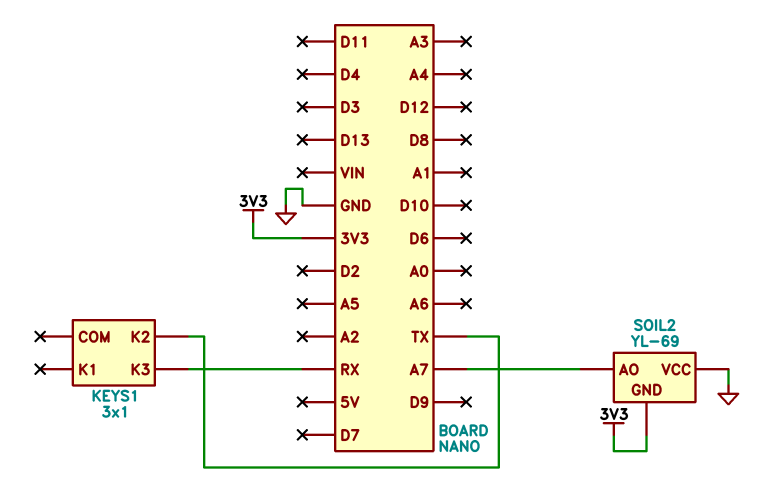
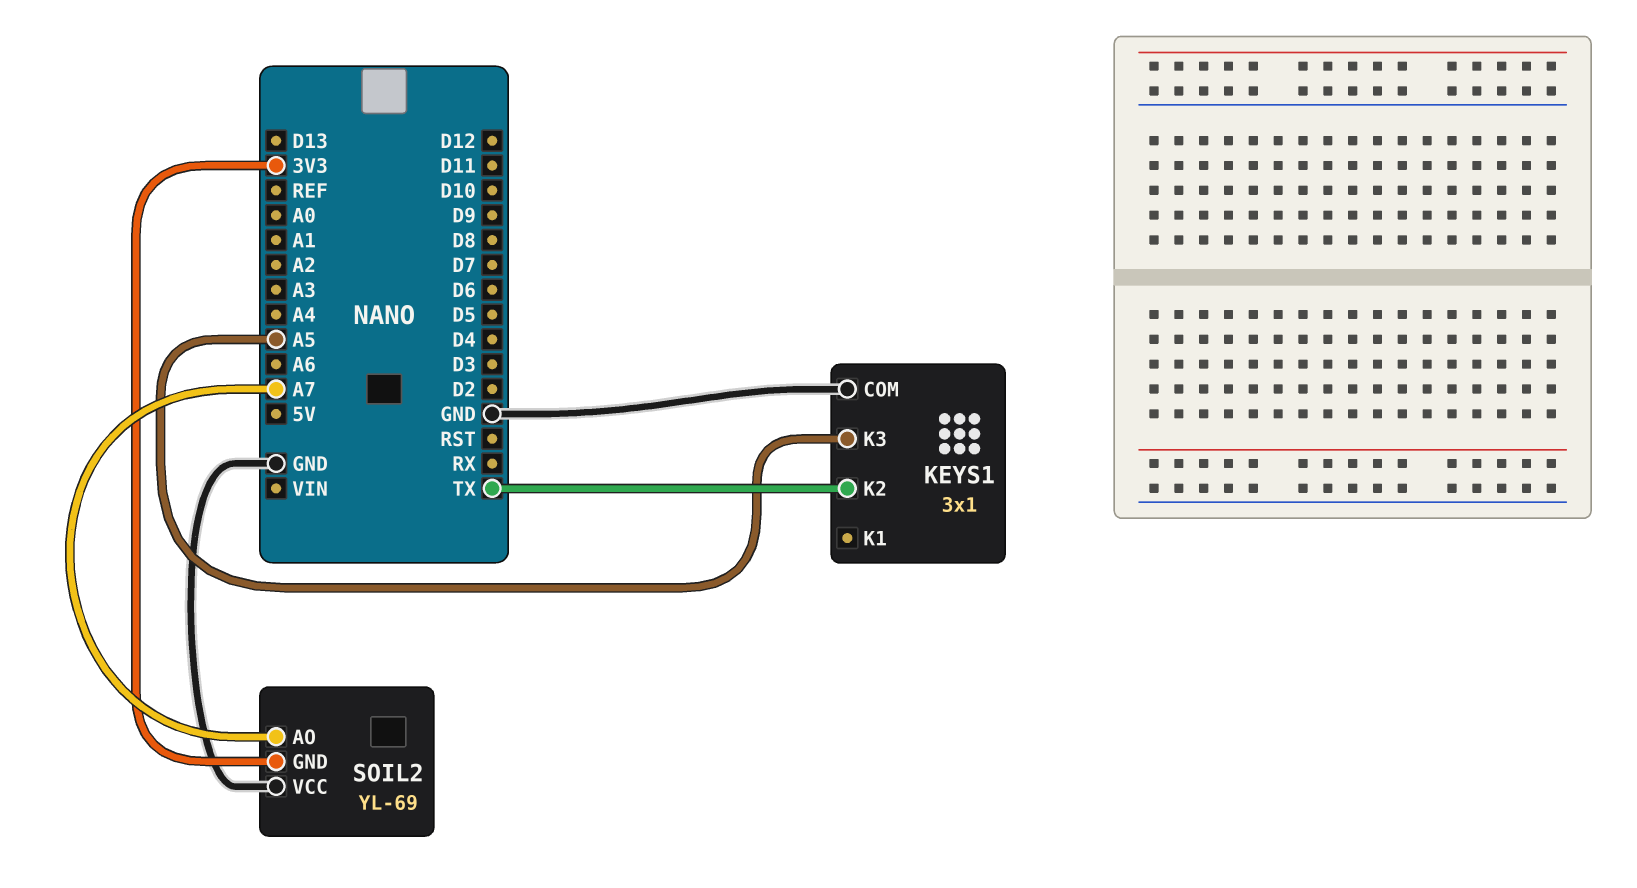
KEYS1 pin COM: none -> GND
KEYS1 pin K3: RX -> A5

